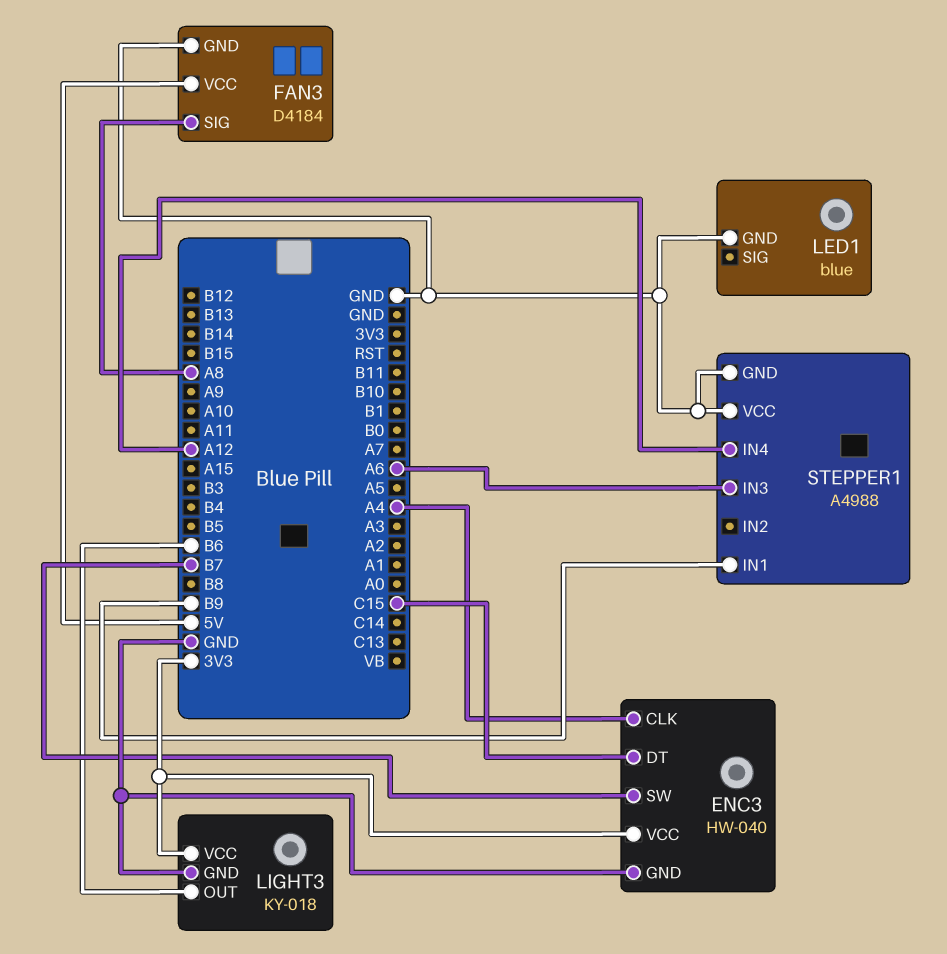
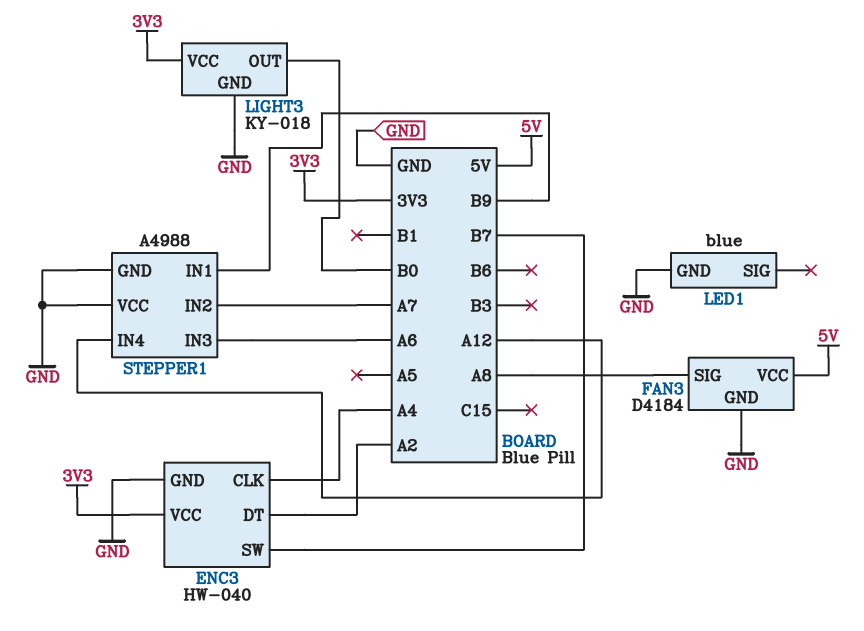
ENC3 pin DT: C15 -> A2
LIGHT3 pin OUT: B6 -> B0
STEPPER1 pin IN2: none -> A7

